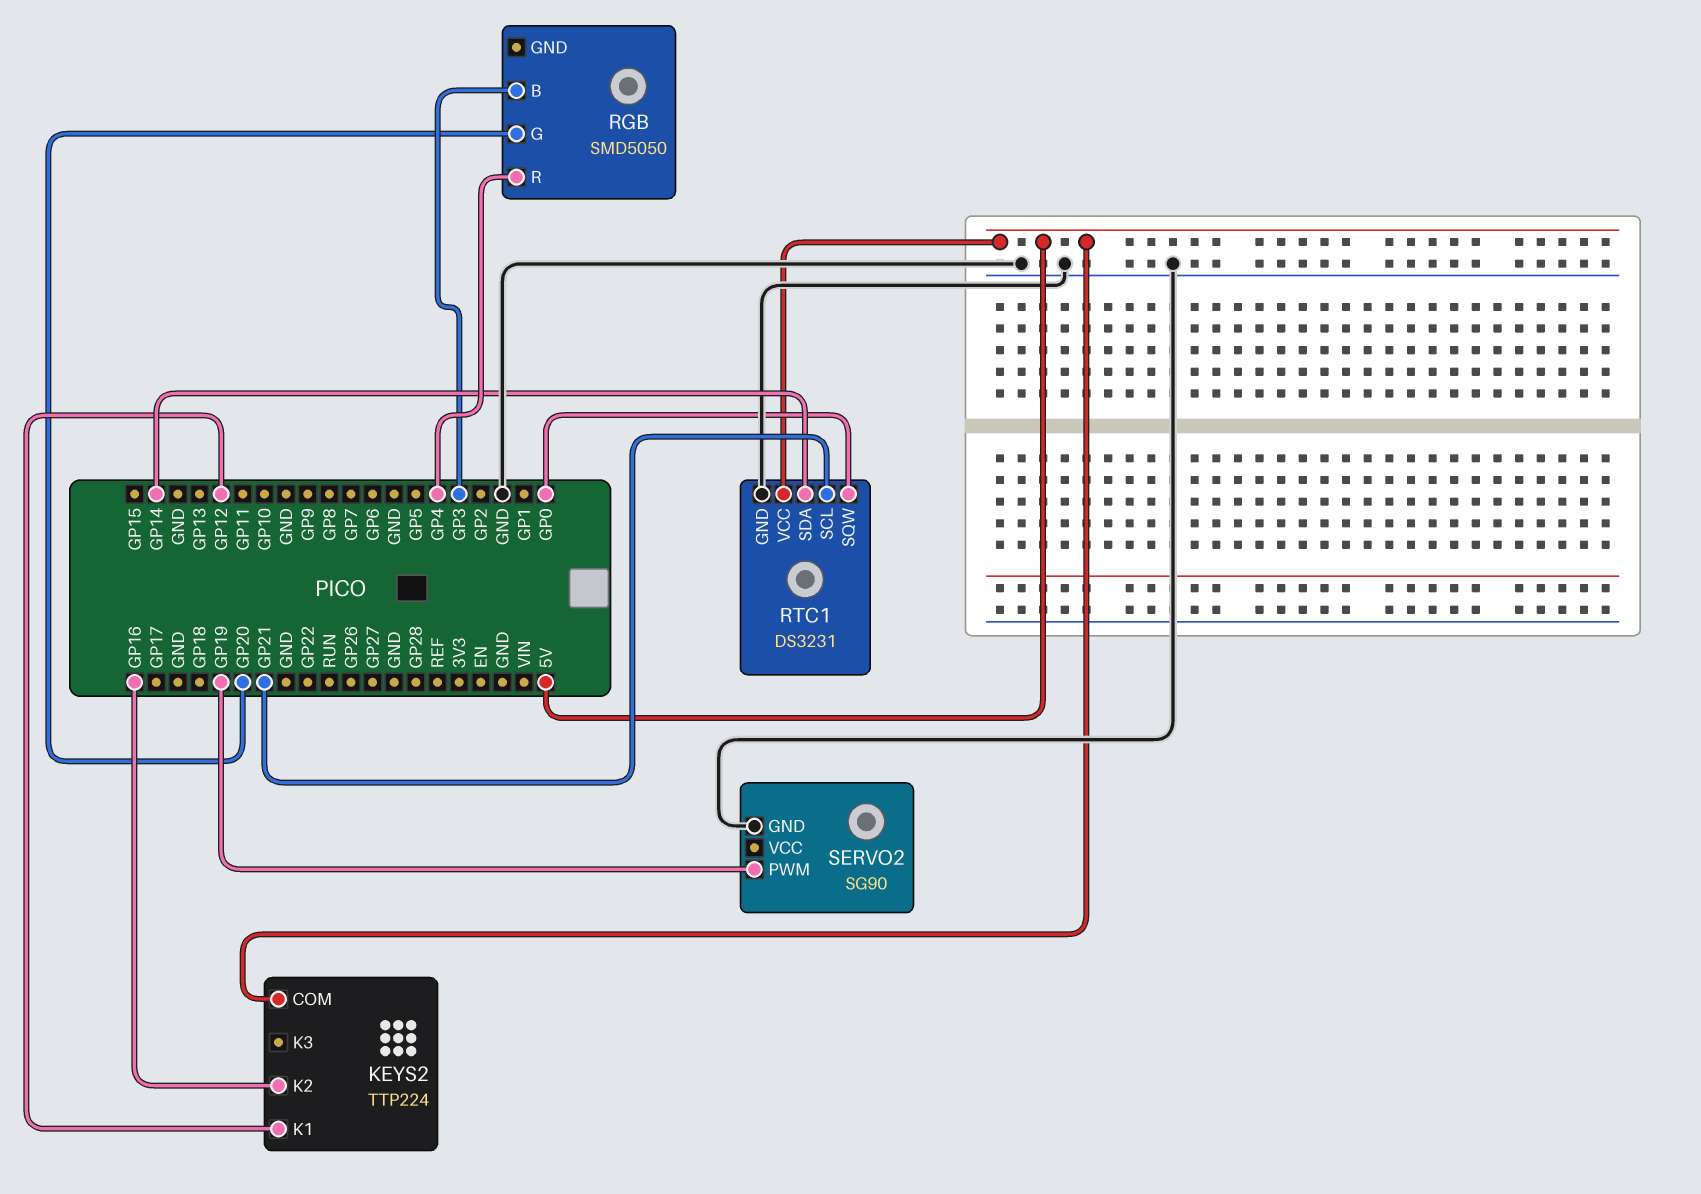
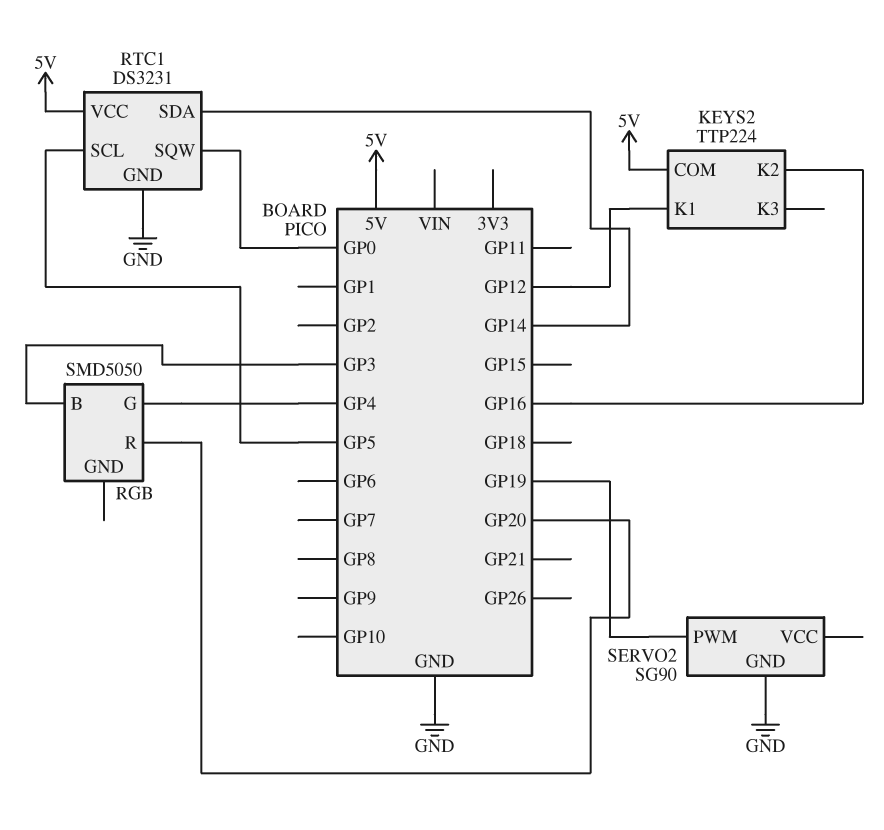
RGB pin G: GP20 -> GP4
RGB pin R: GP4 -> GP20
RTC1 pin SCL: GP21 -> GP5

